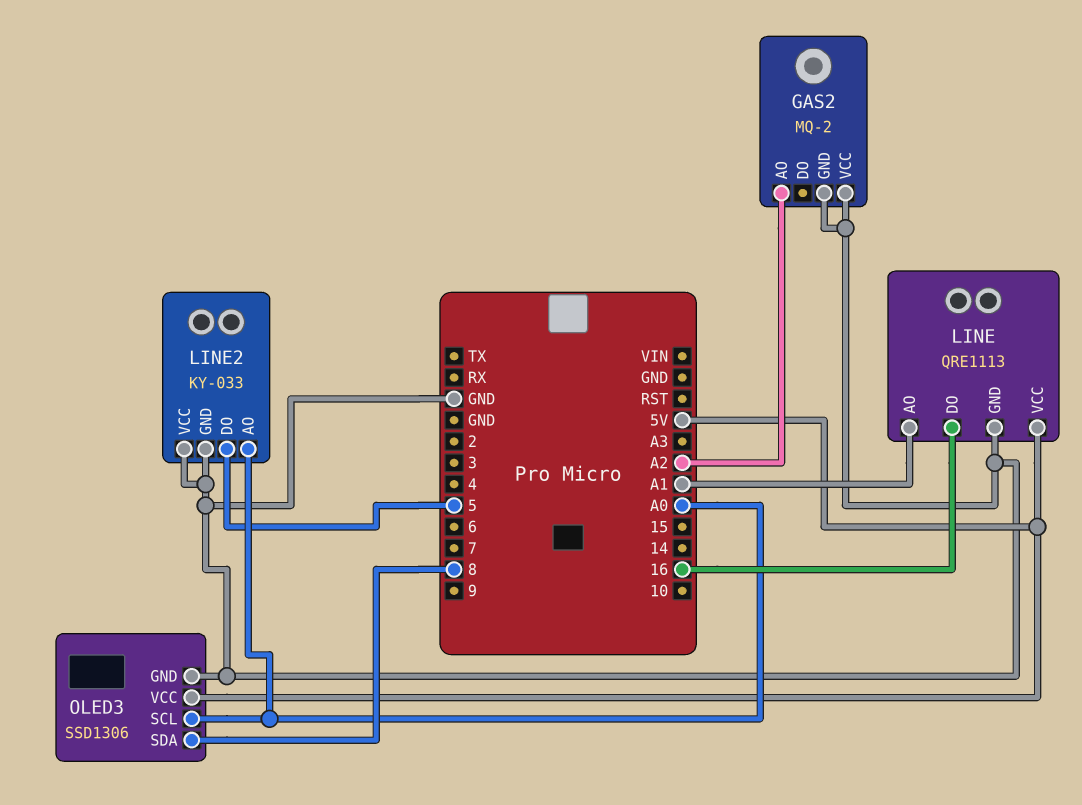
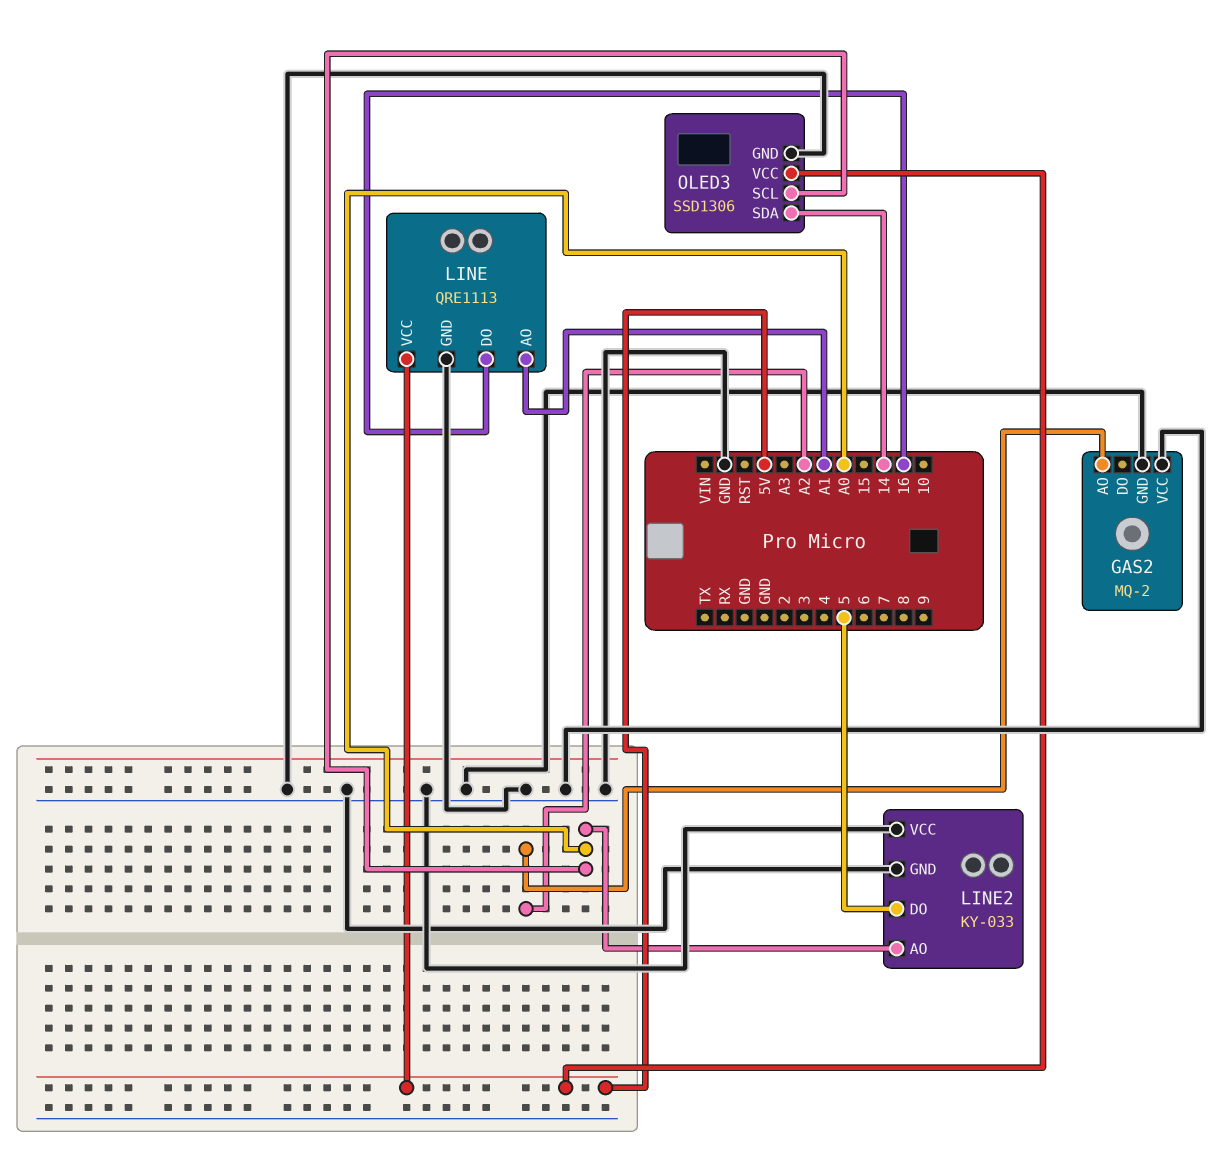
OLED3 pin SDA: 8 -> 14

